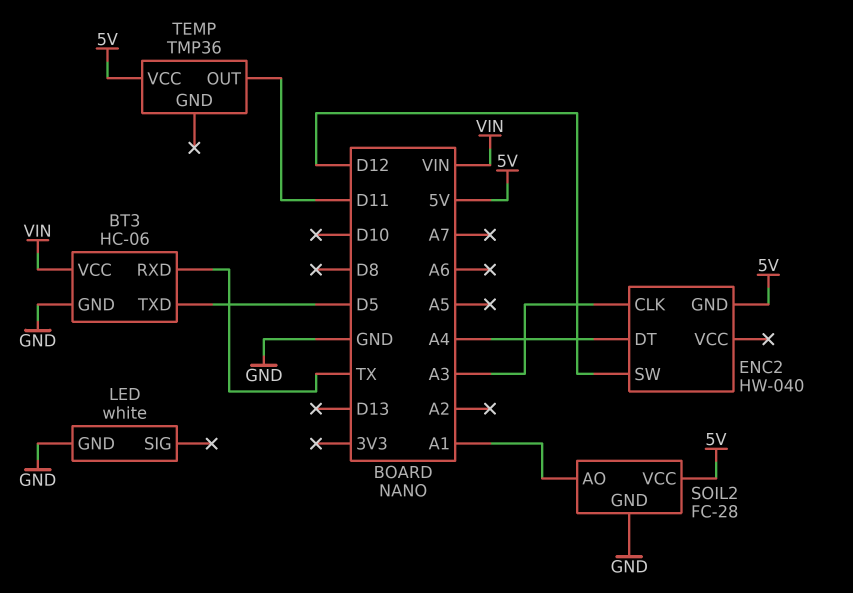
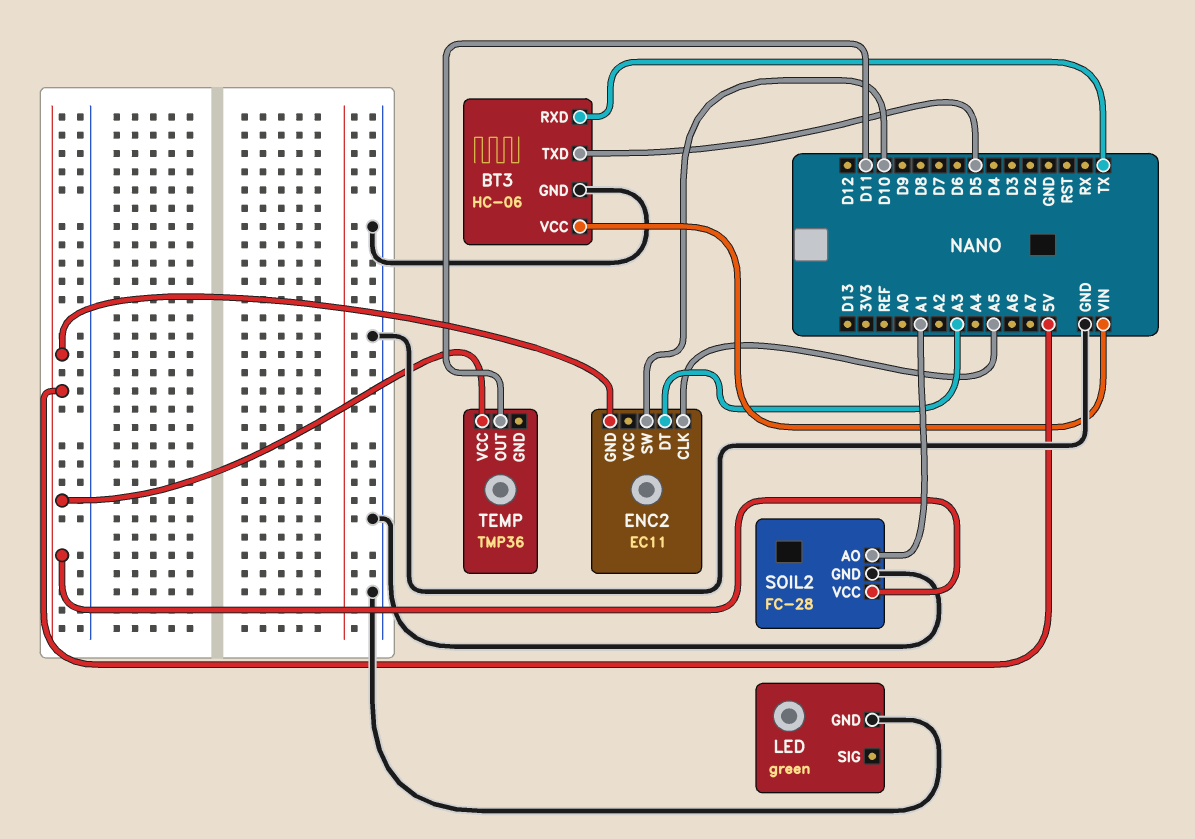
ENC2: HW-040 -> EC11
ENC2 pin CLK: A3 -> A5
ENC2 pin DT: A4 -> A3
ENC2 pin SW: D12 -> D10
LED: white -> green

